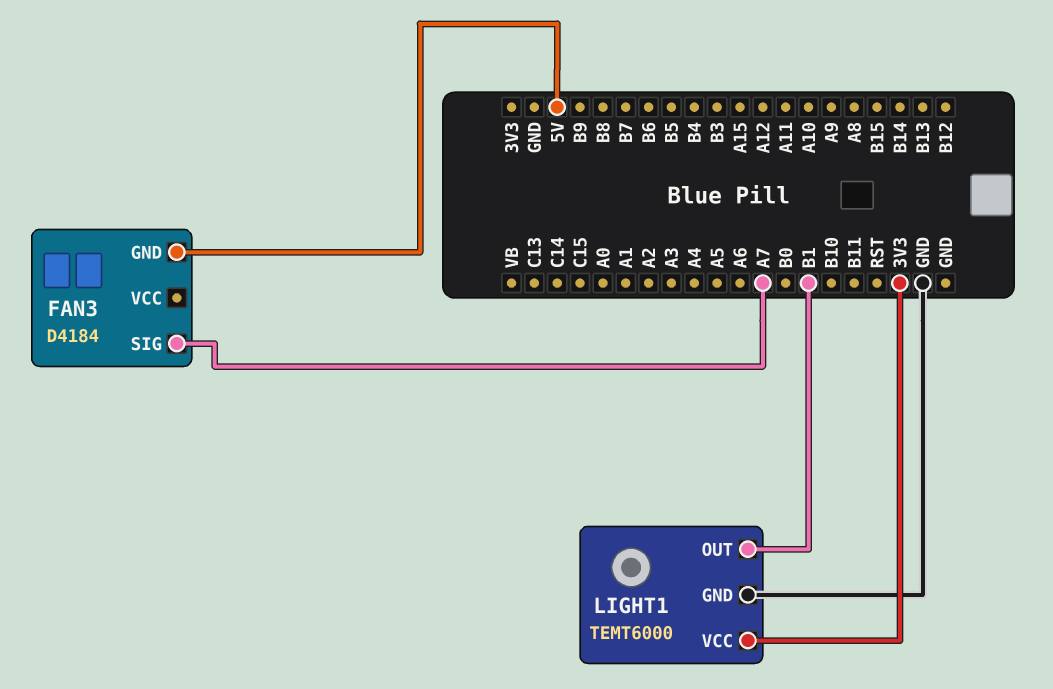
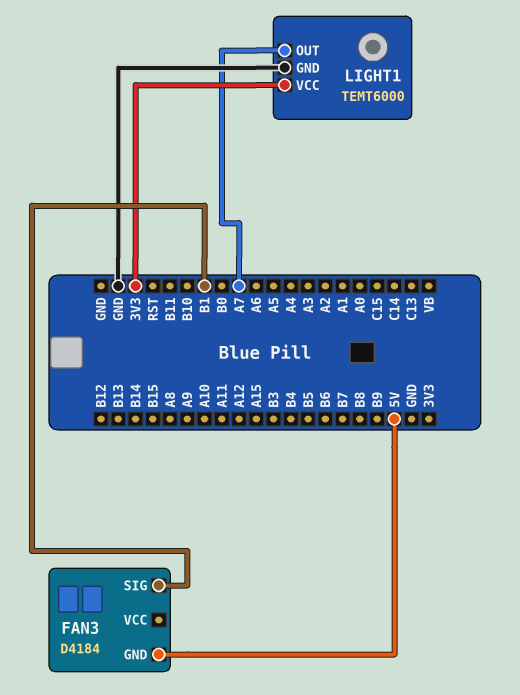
FAN3 pin SIG: A7 -> B1
LIGHT1 pin OUT: B1 -> A7

